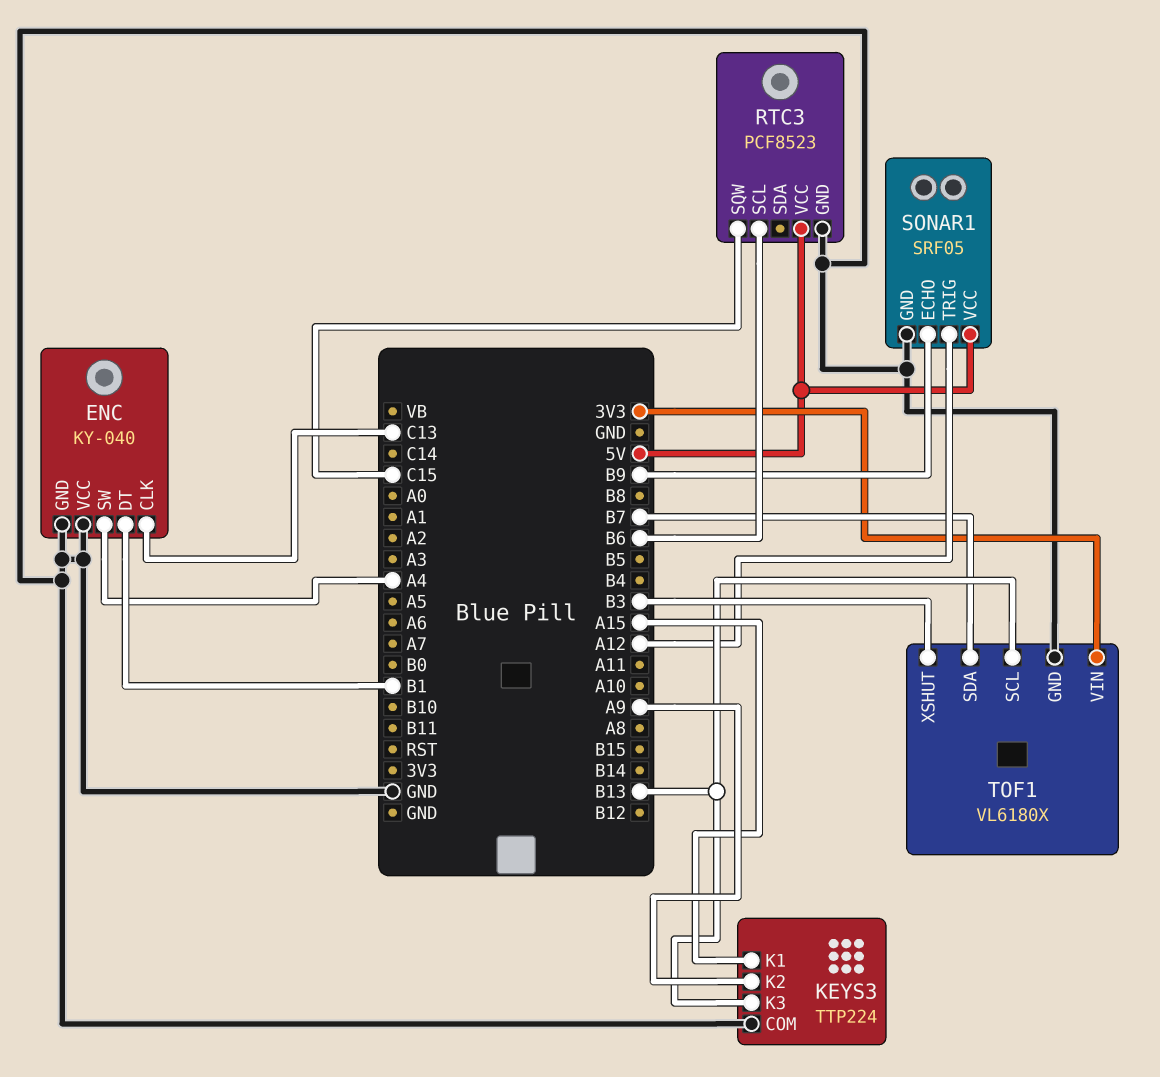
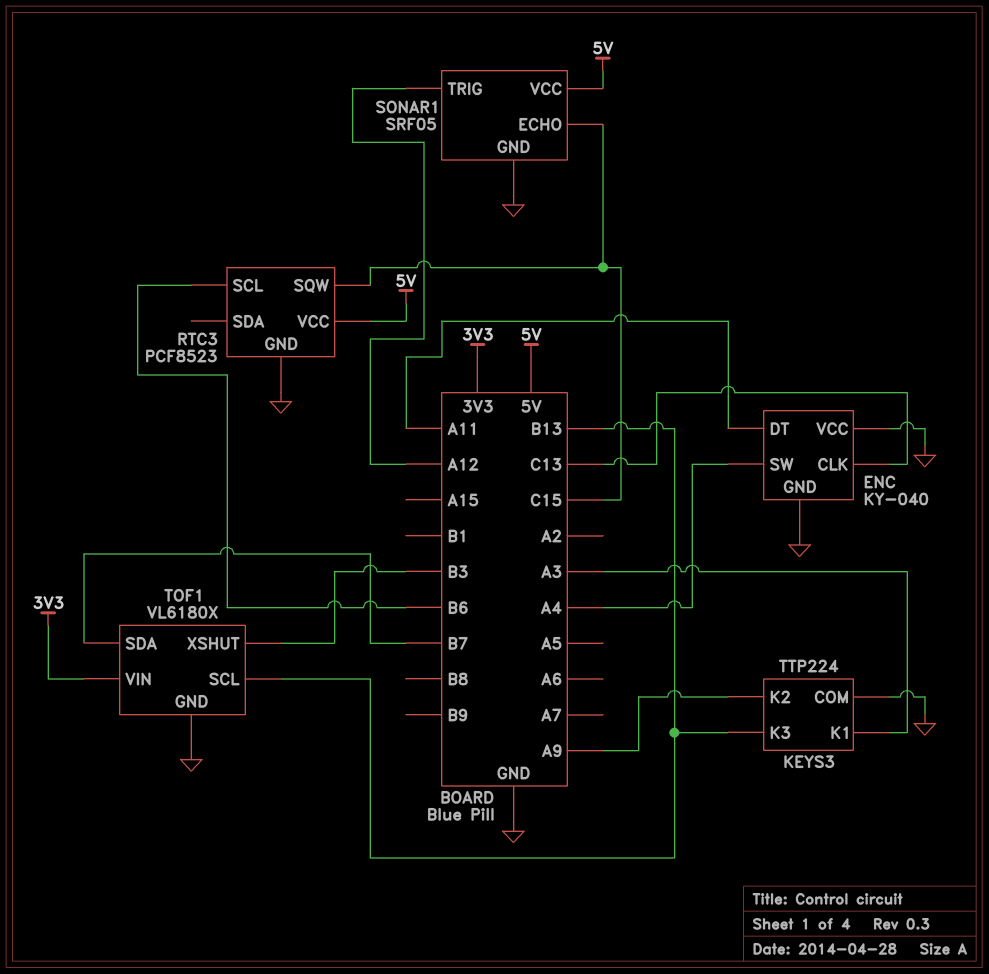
ENC pin DT: B1 -> A11
KEYS3 pin K1: A15 -> A3
SONAR1 pin ECHO: B9 -> C15

